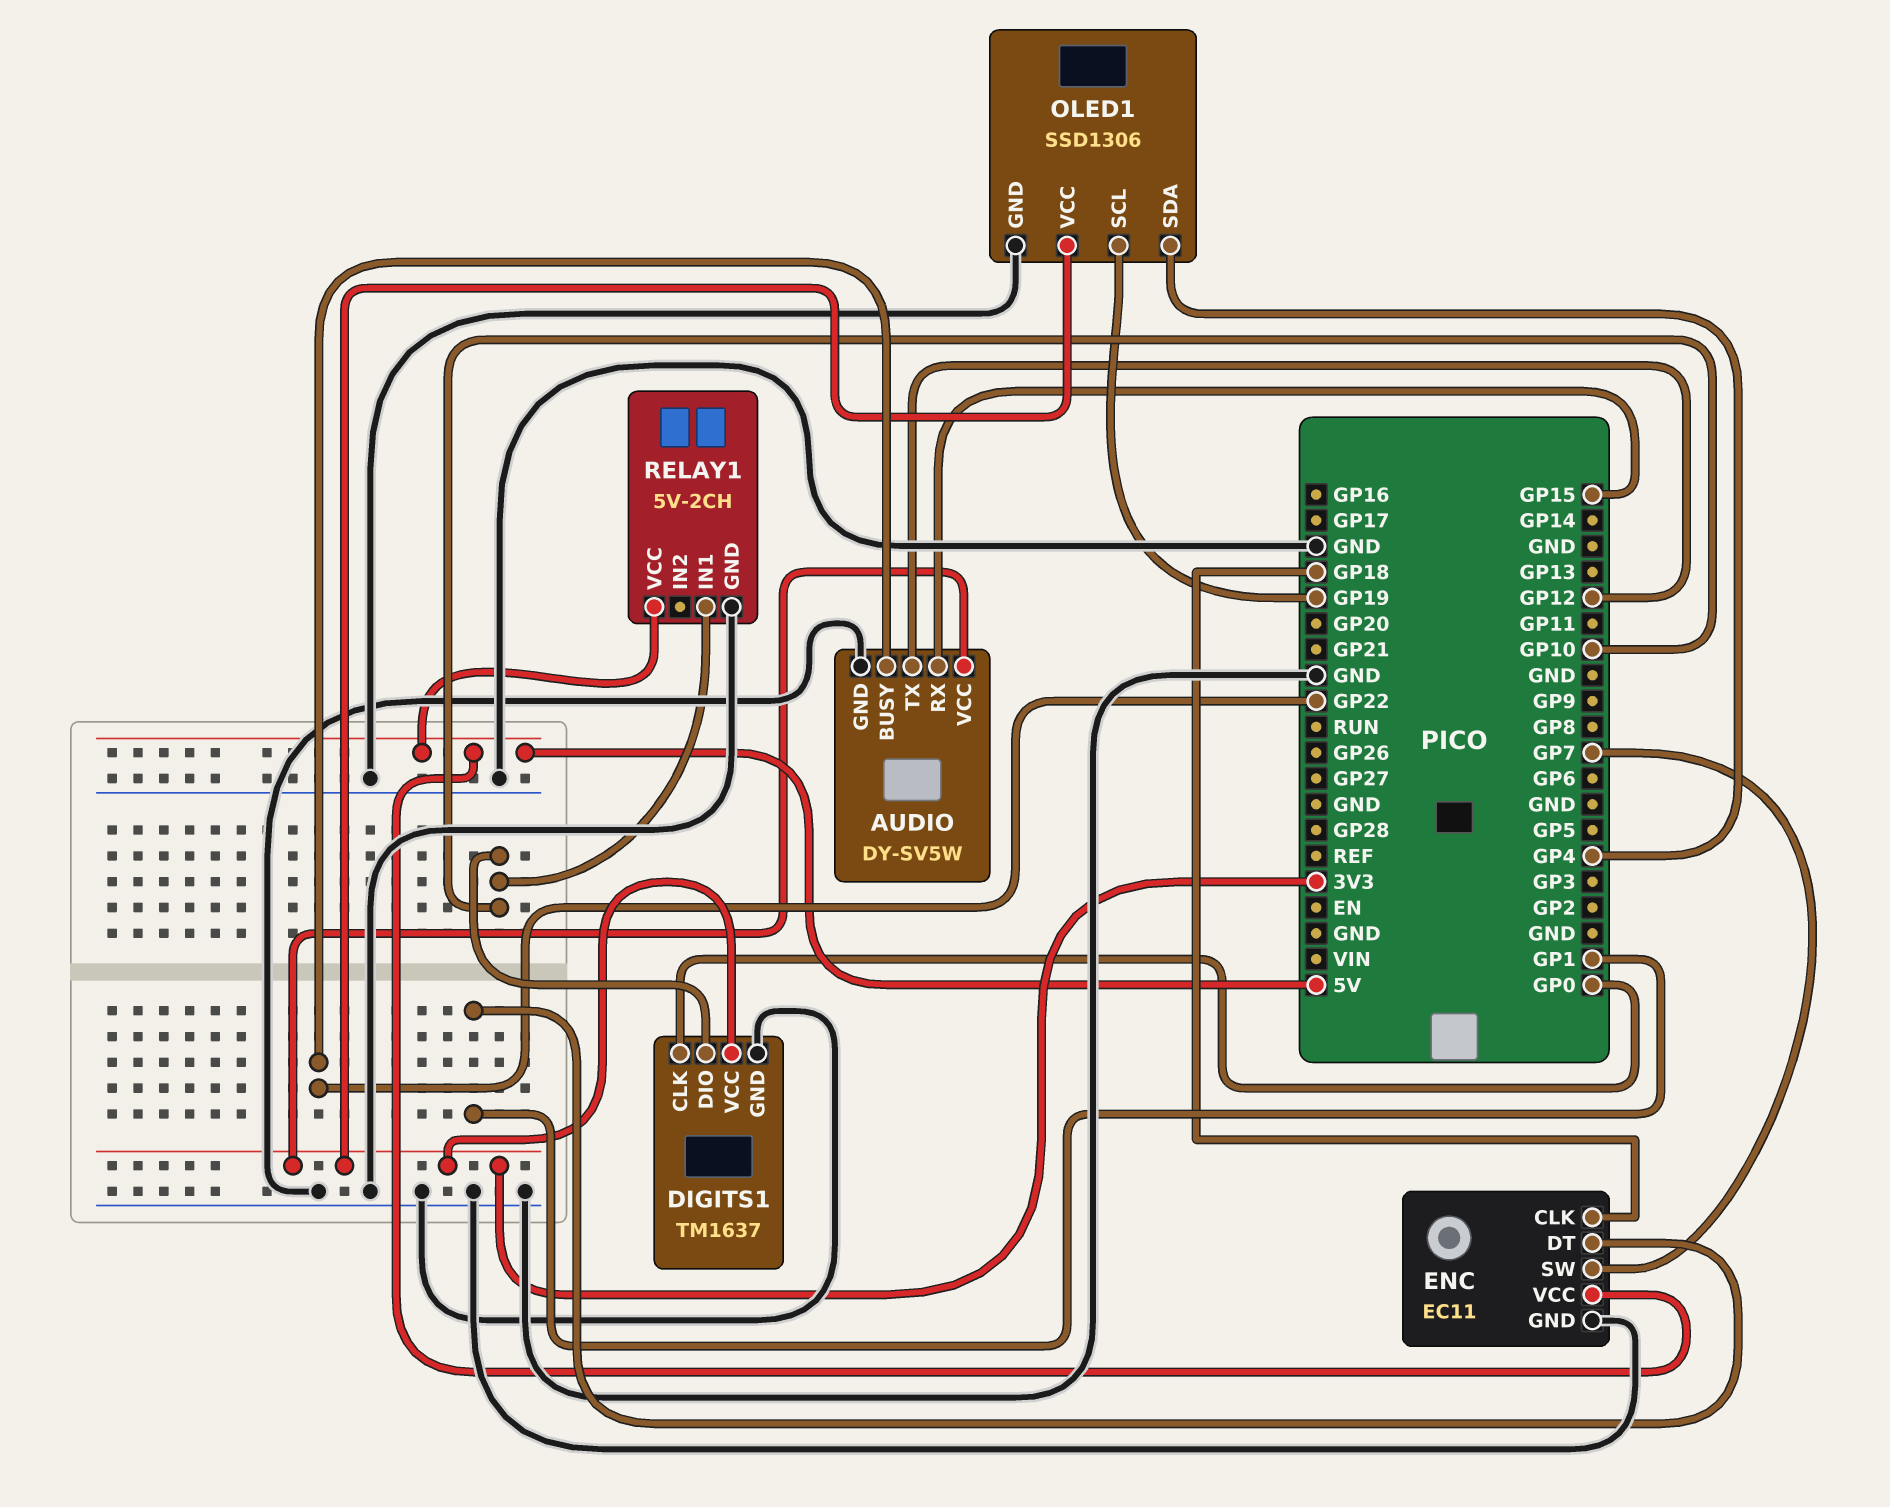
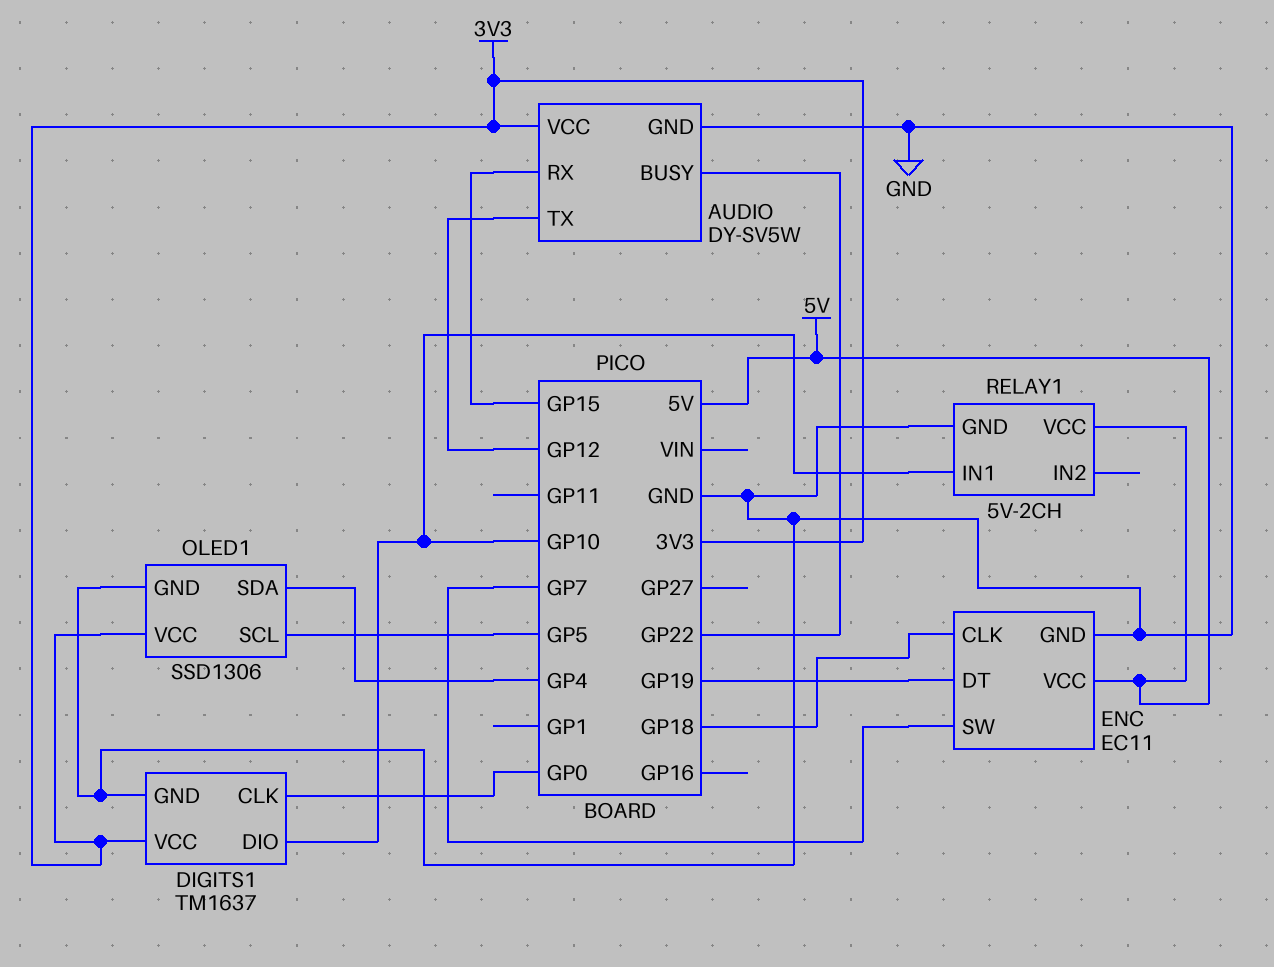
ENC pin DT: GP1 -> GP19
OLED1 pin SCL: GP19 -> GP5

